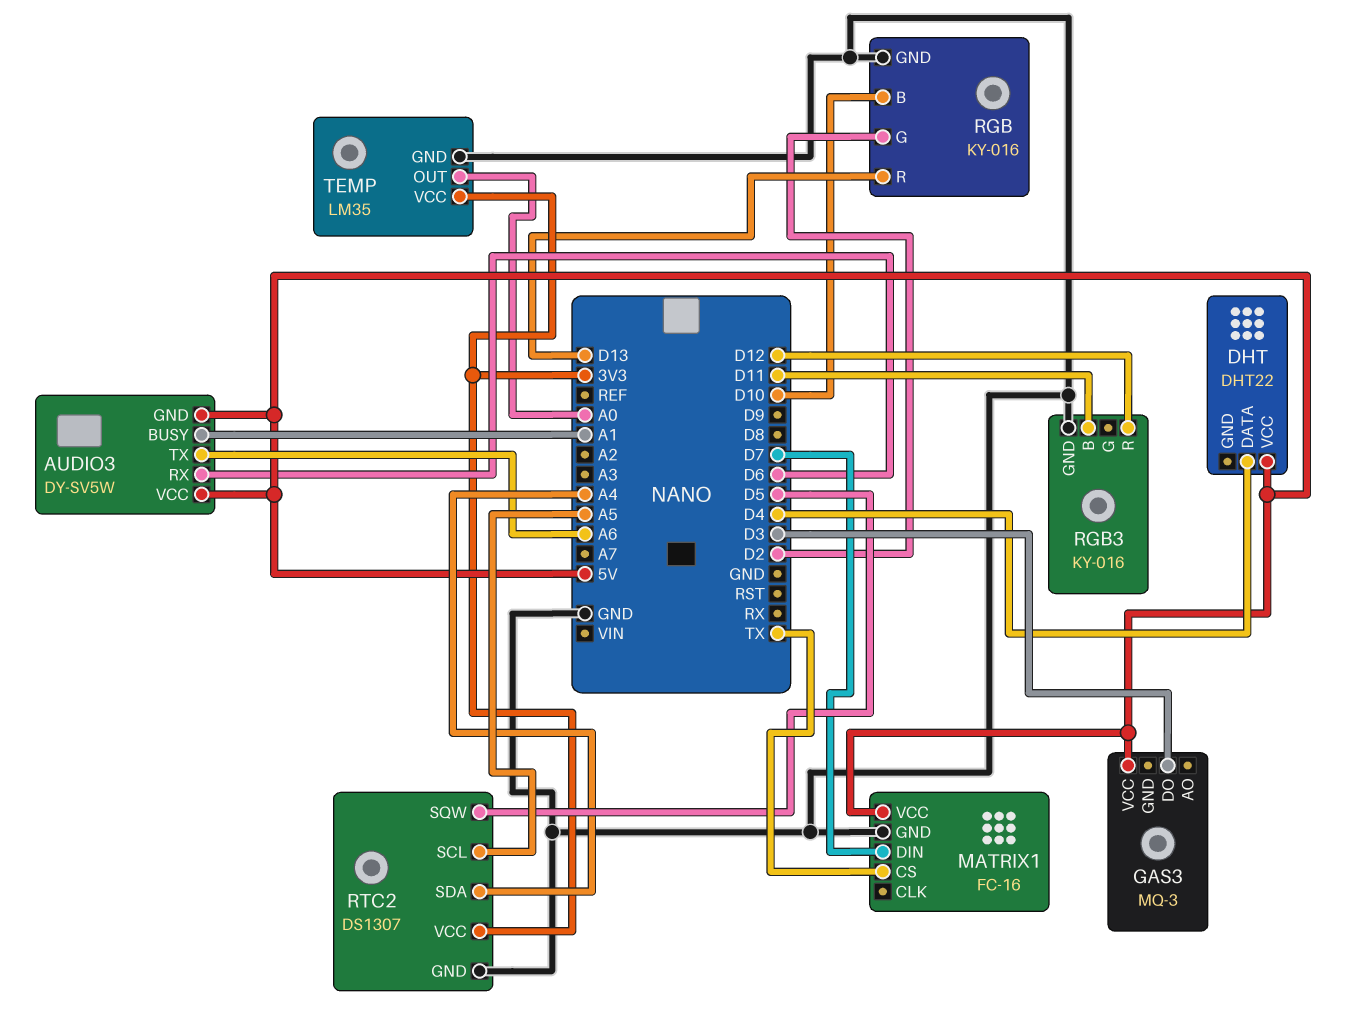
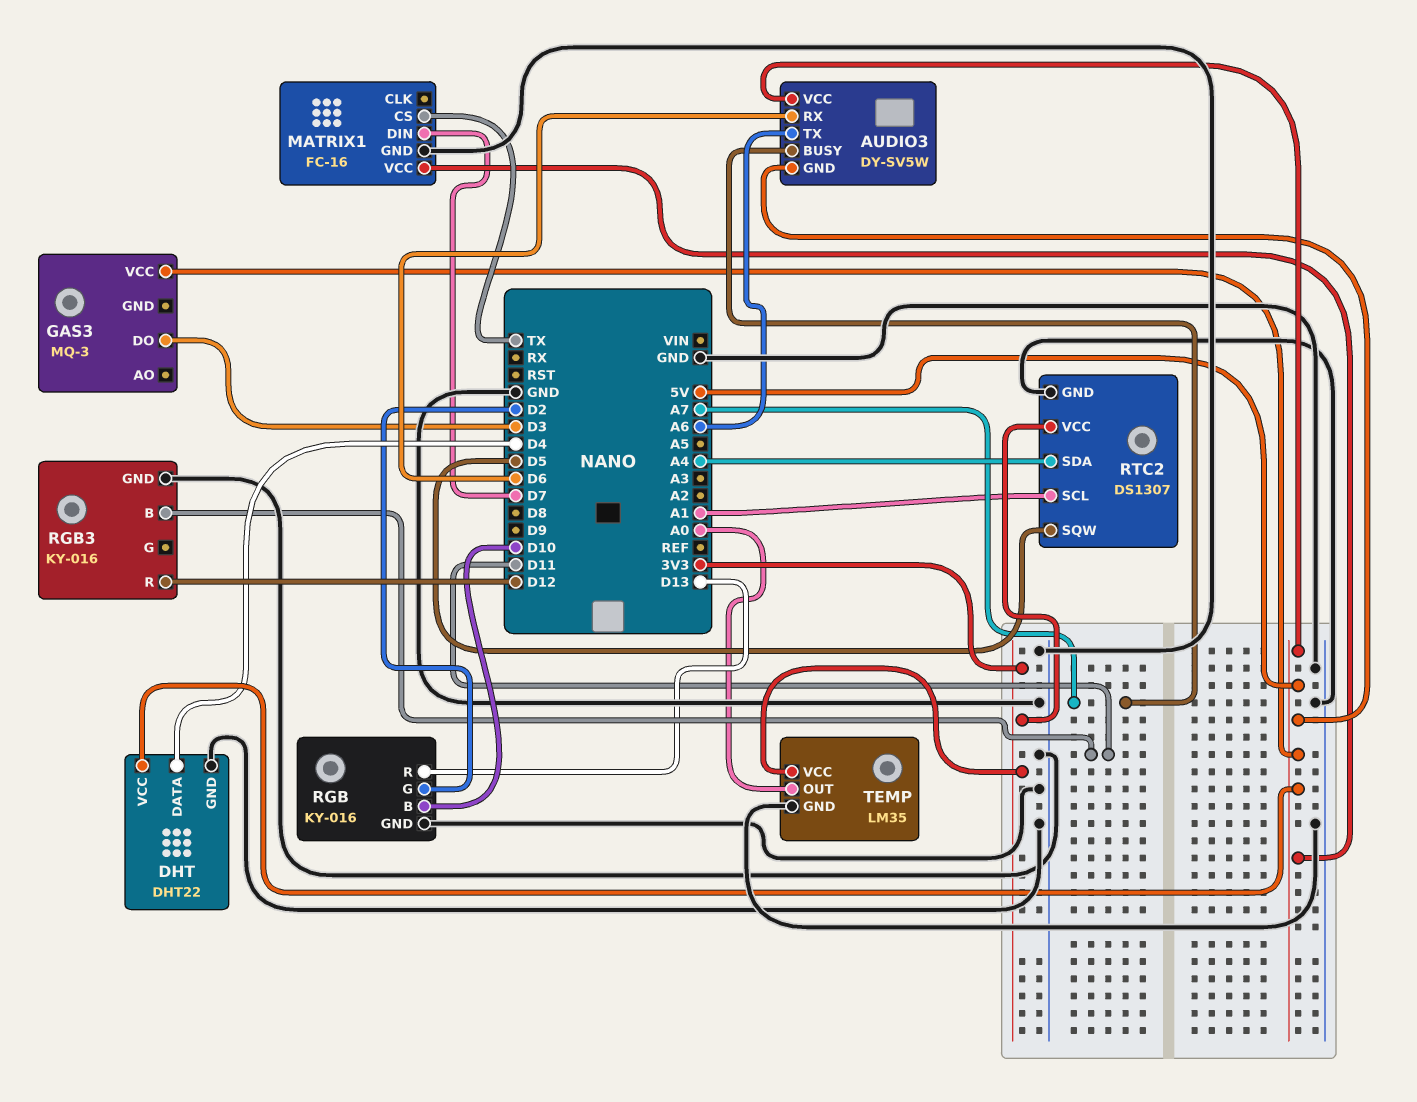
AUDIO3 pin BUSY: A1 -> A7
DHT pin GND: none -> GND
RTC2 pin SCL: A5 -> A1

